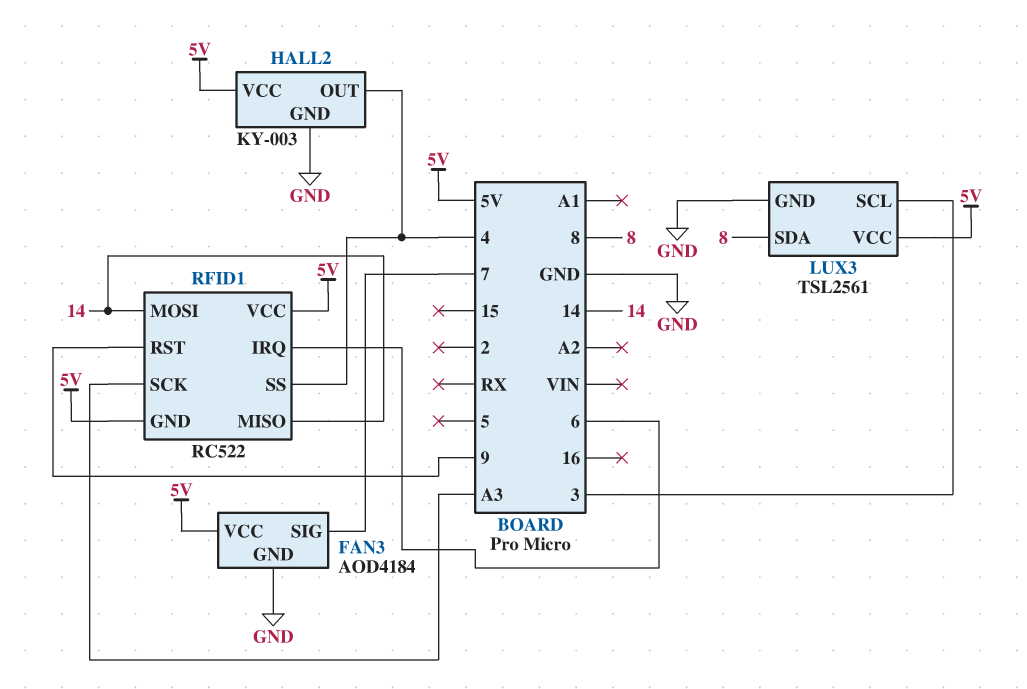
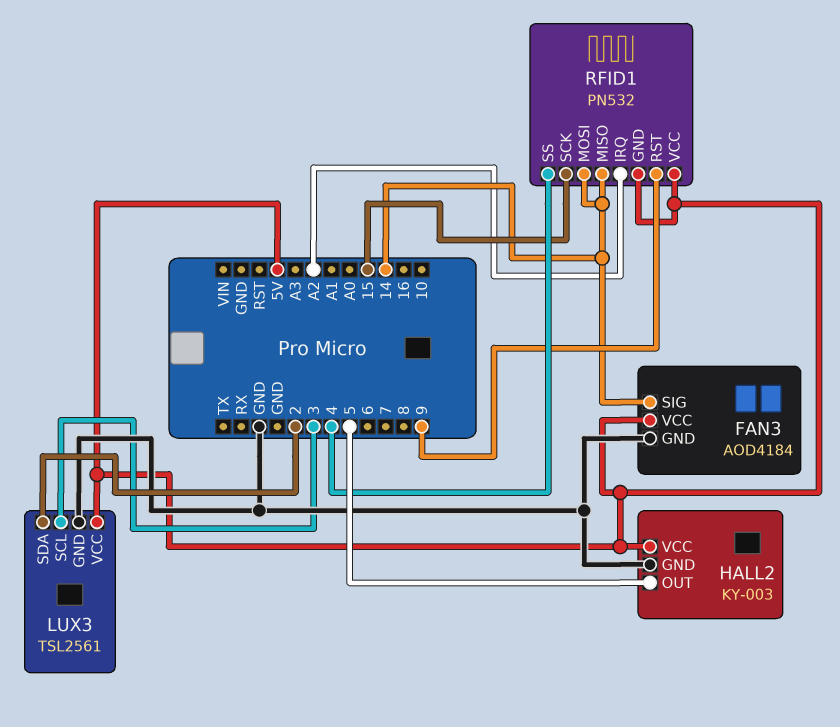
FAN3 pin SIG: 7 -> 14
HALL2 pin OUT: 4 -> 5
LUX3 pin SDA: 8 -> 2
RFID1: RC522 -> PN532
RFID1 pin IRQ: 6 -> A2
RFID1 pin SCK: A3 -> 15

